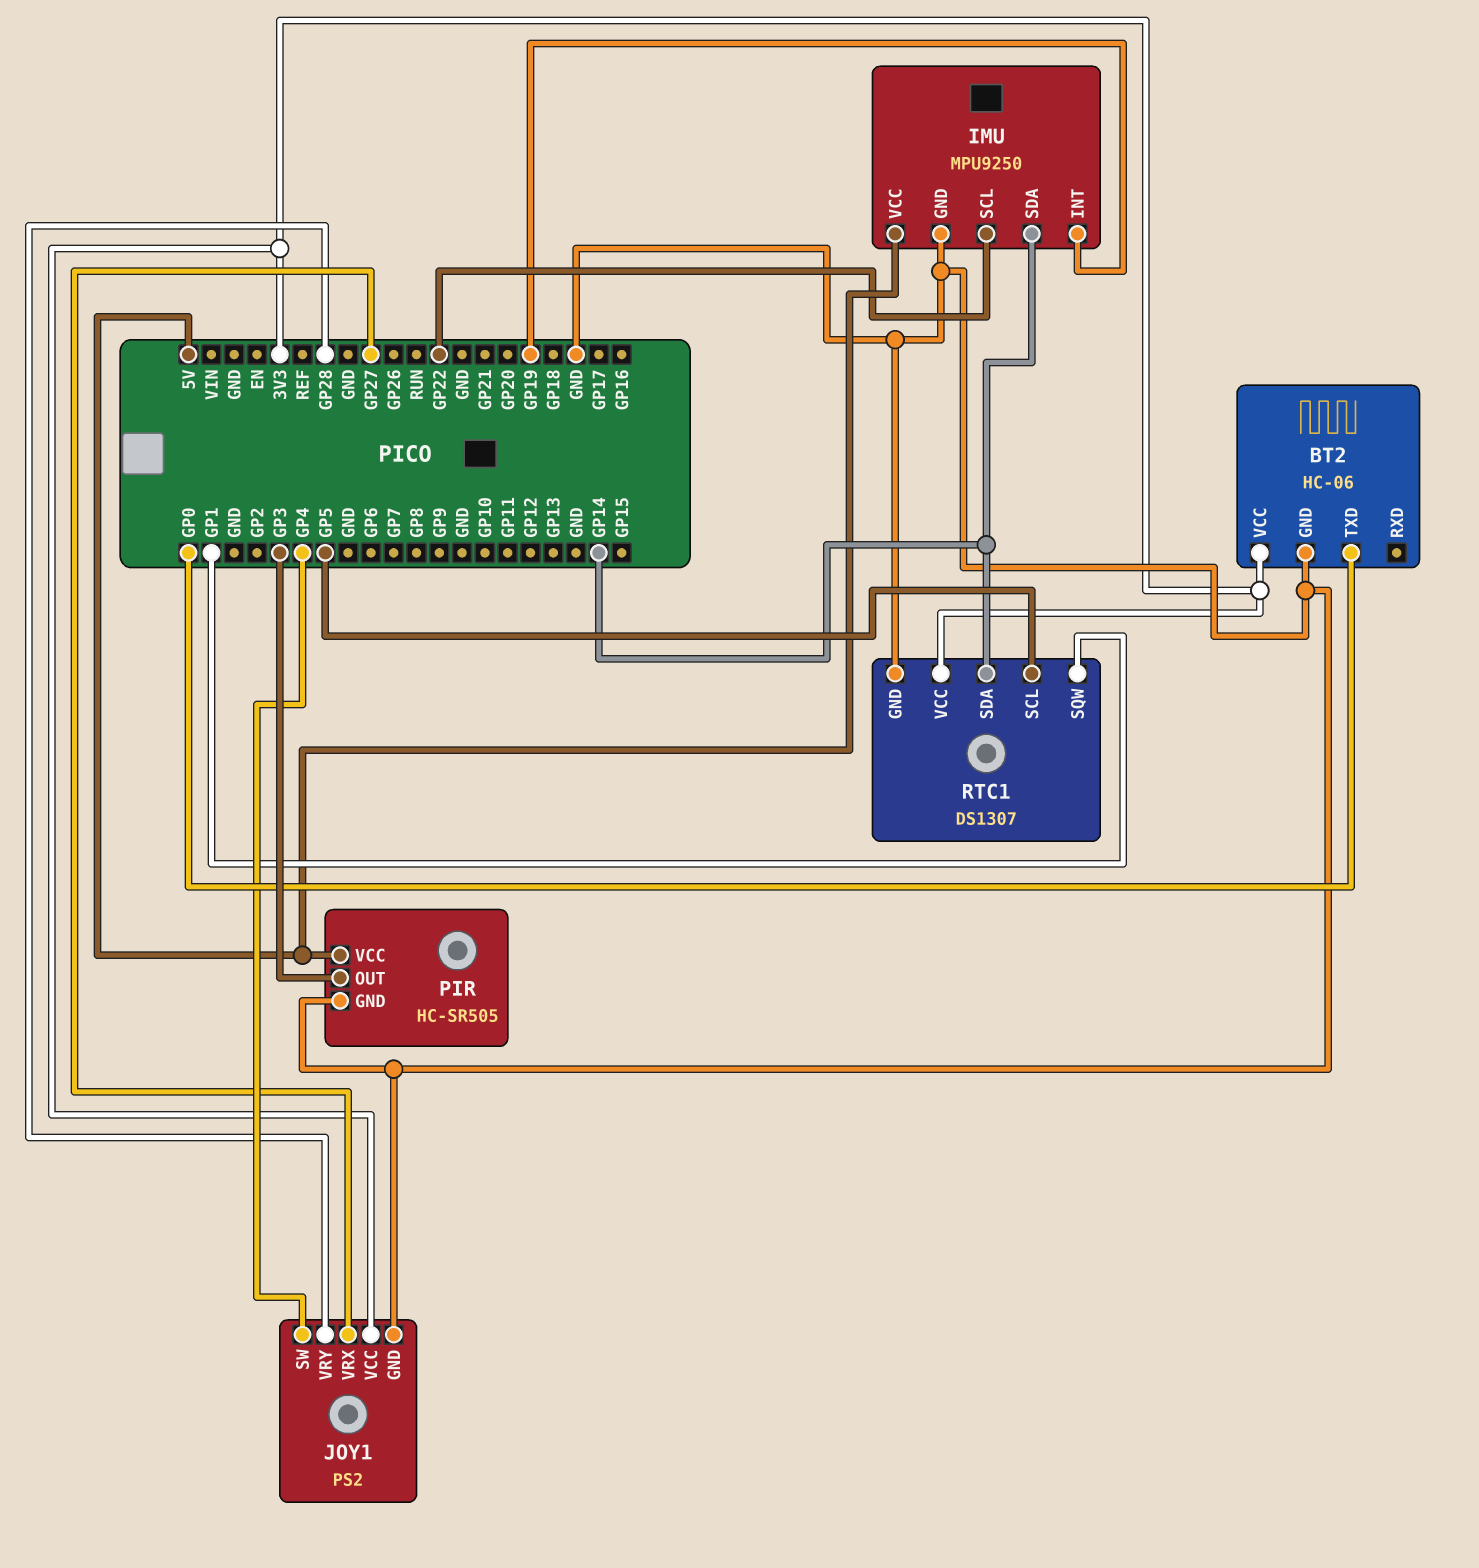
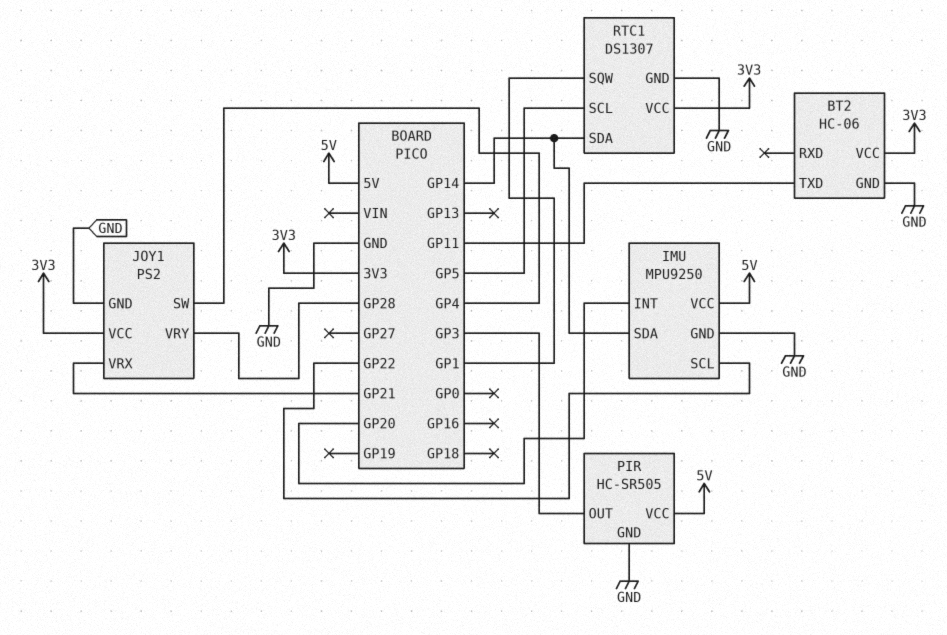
BT2 pin TXD: GP0 -> GP11
IMU pin INT: GP19 -> GP20
JOY1 pin VRX: GP27 -> GP21

